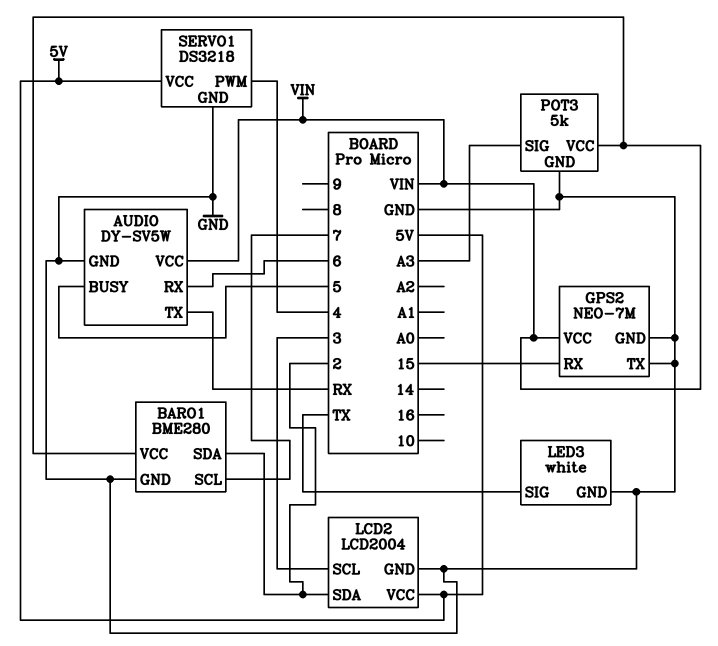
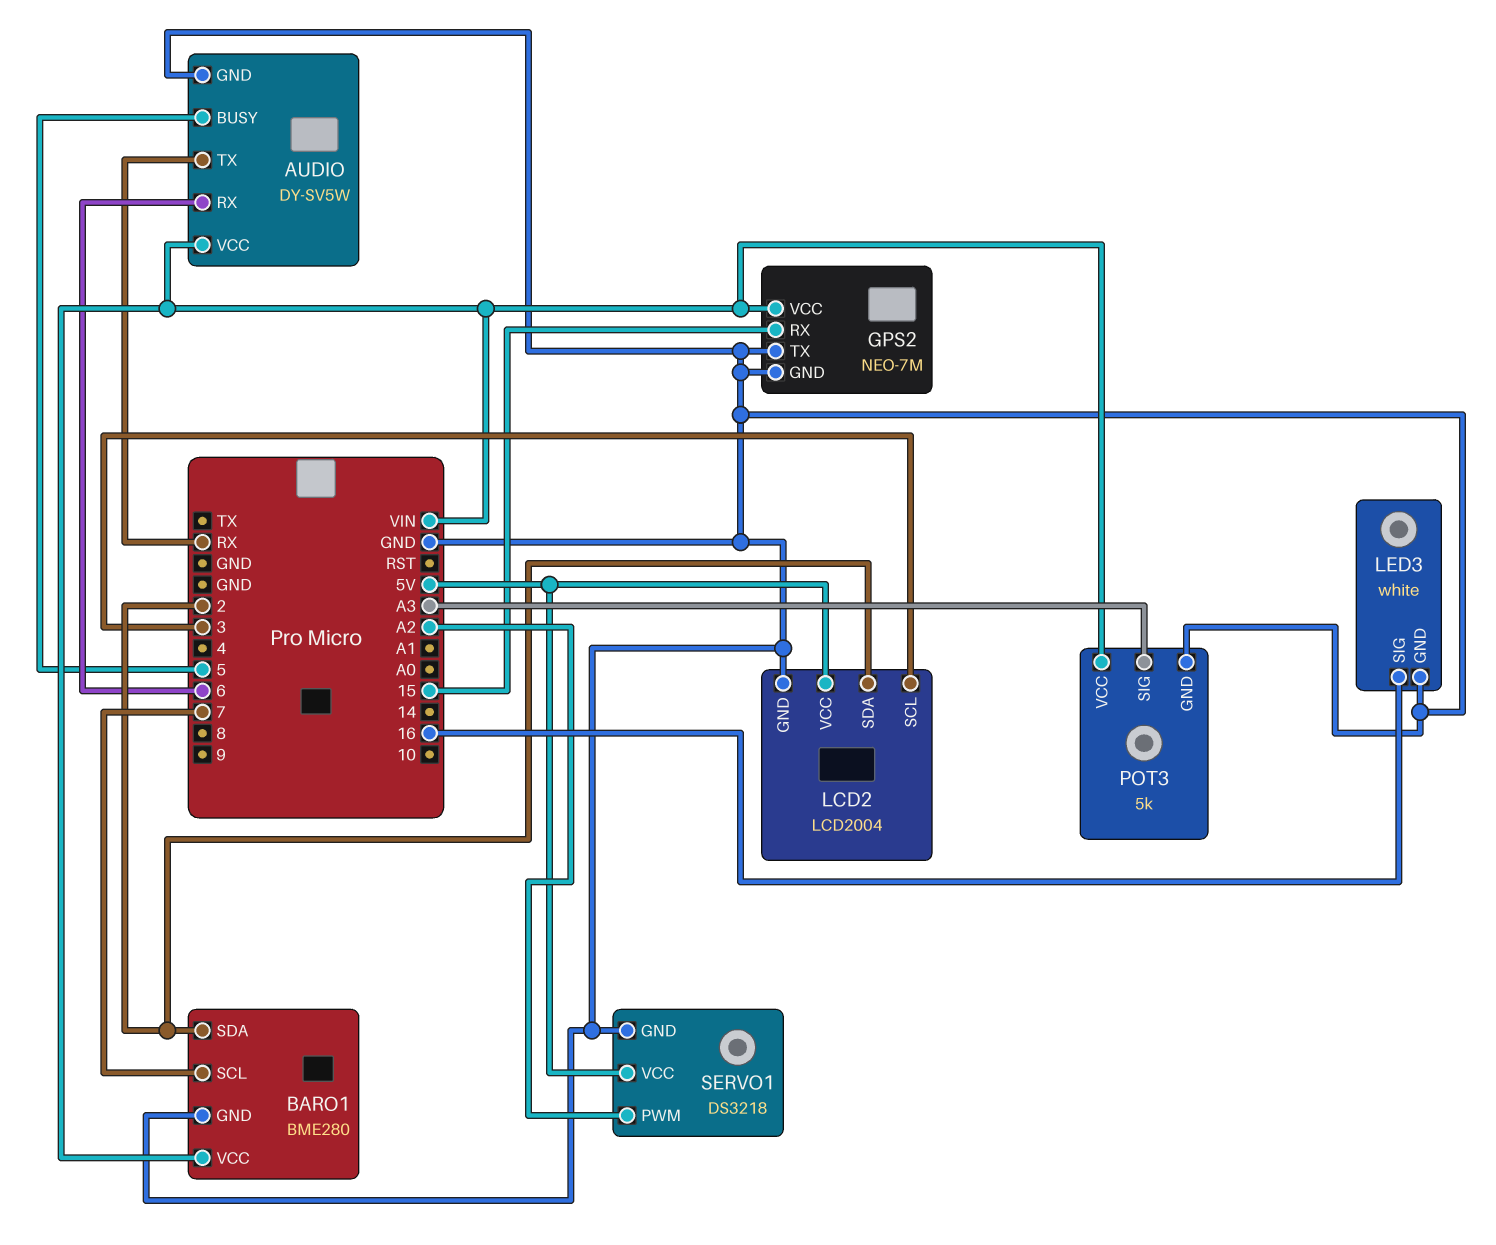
LED3 pin SIG: TX -> 16
SERVO1 pin PWM: 4 -> A2

